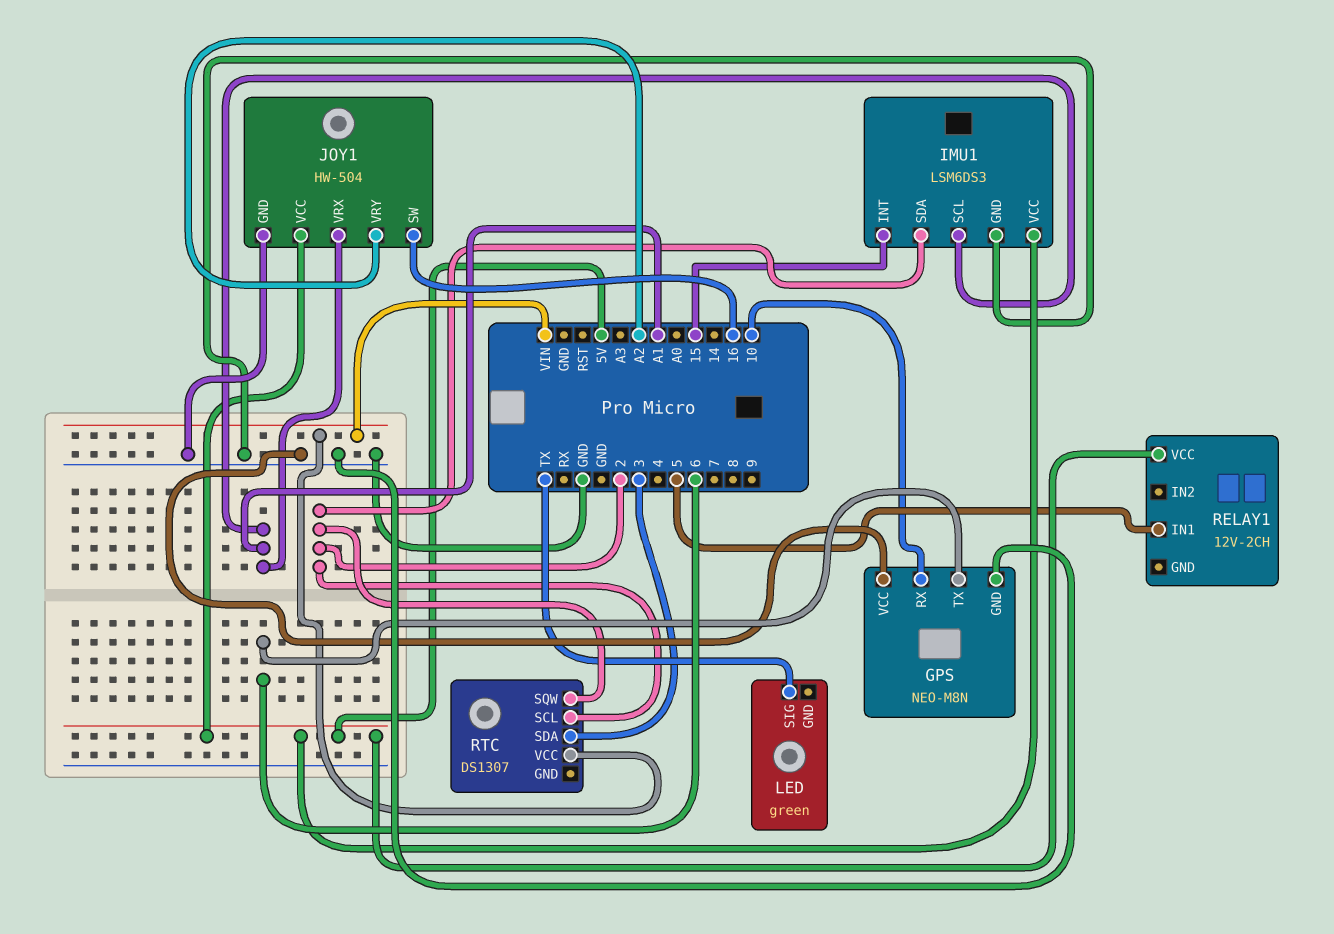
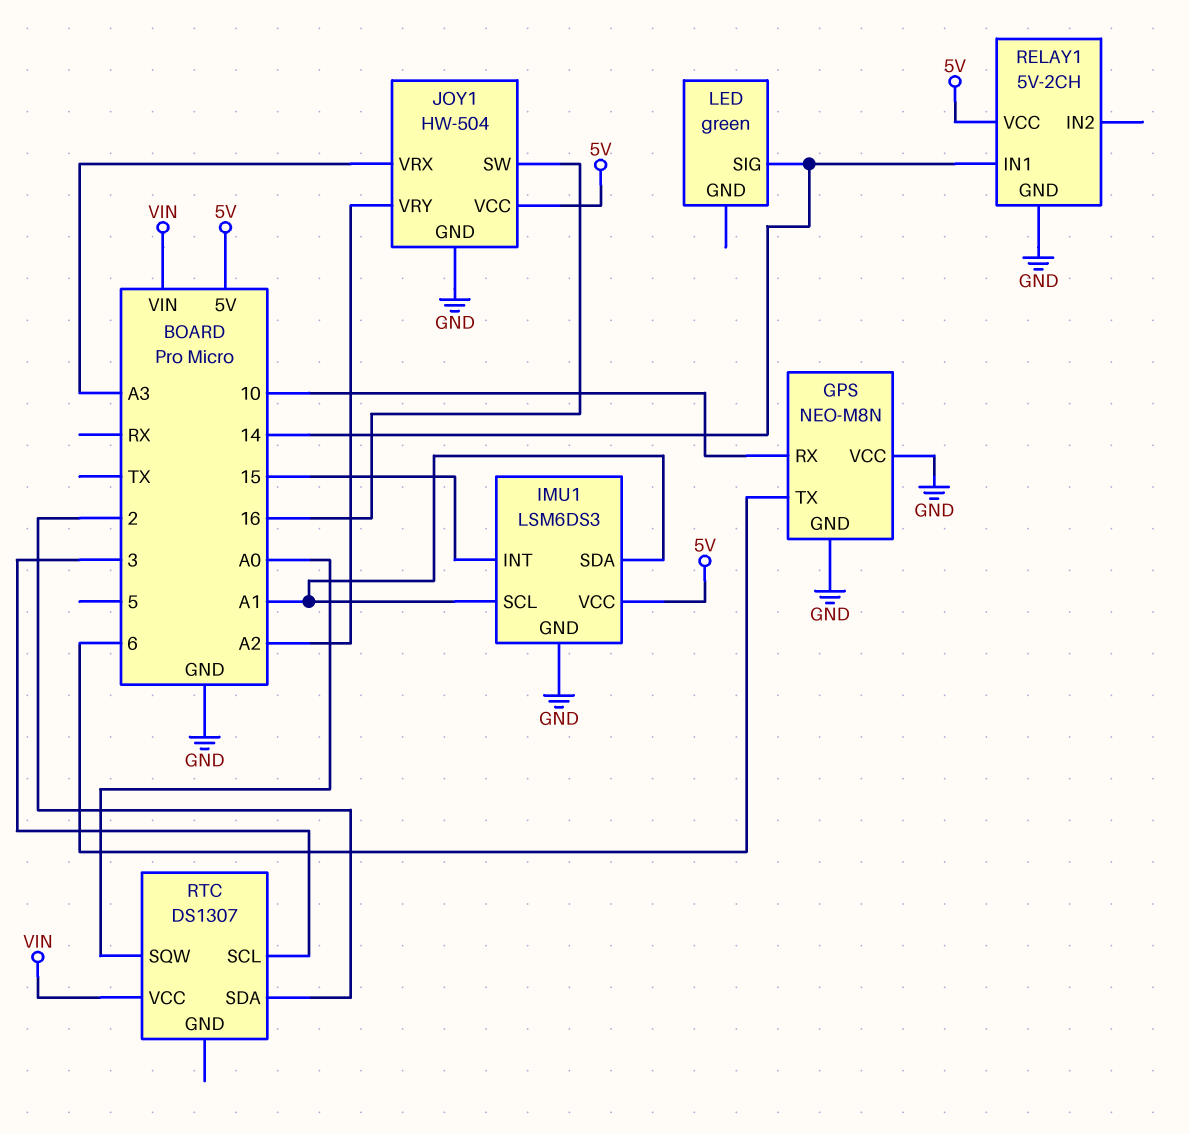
IMU1 pin SDA: 2 -> A1
JOY1 pin VRX: A1 -> A3
LED pin SIG: TX -> 14
RELAY1: 12V-2CH -> 5V-2CH
RELAY1 pin GND: none -> GND
RELAY1 pin IN1: 5 -> 14
RTC pin SCL: 2 -> 3
RTC pin SDA: 3 -> 2
RTC pin SQW: 2 -> A0

